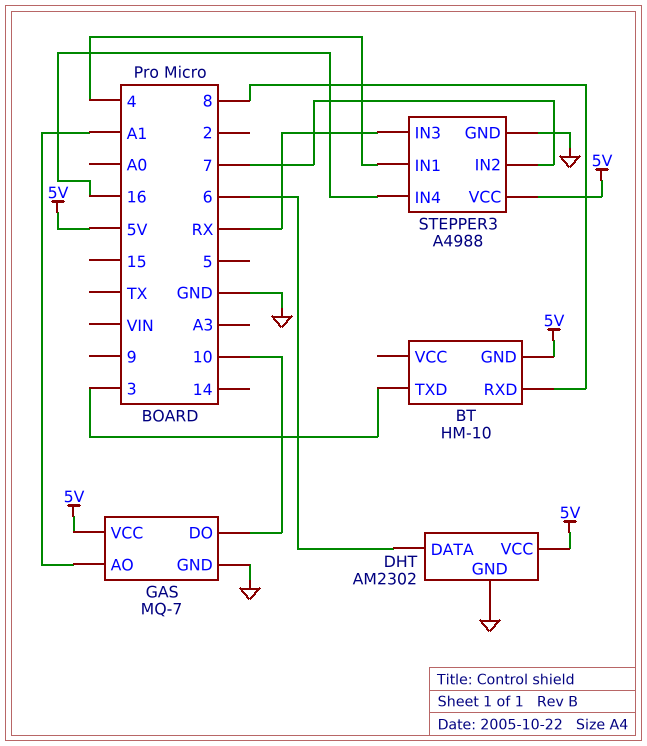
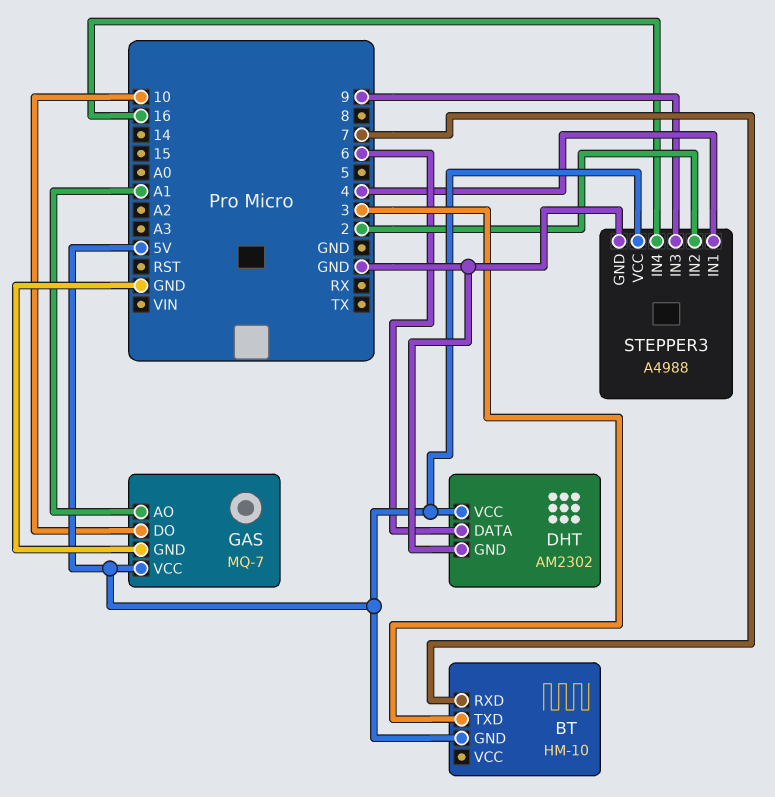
BT pin RXD: 8 -> 7
STEPPER3 pin IN2: 7 -> 2
STEPPER3 pin IN3: RX -> 9

